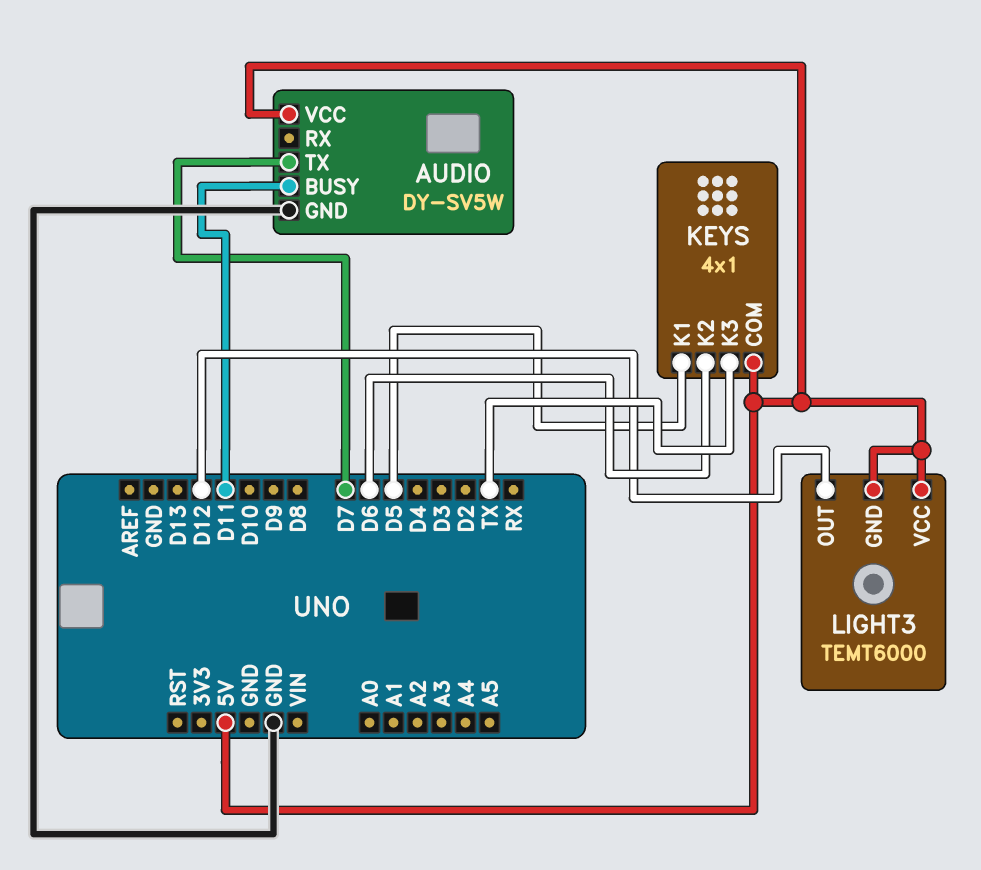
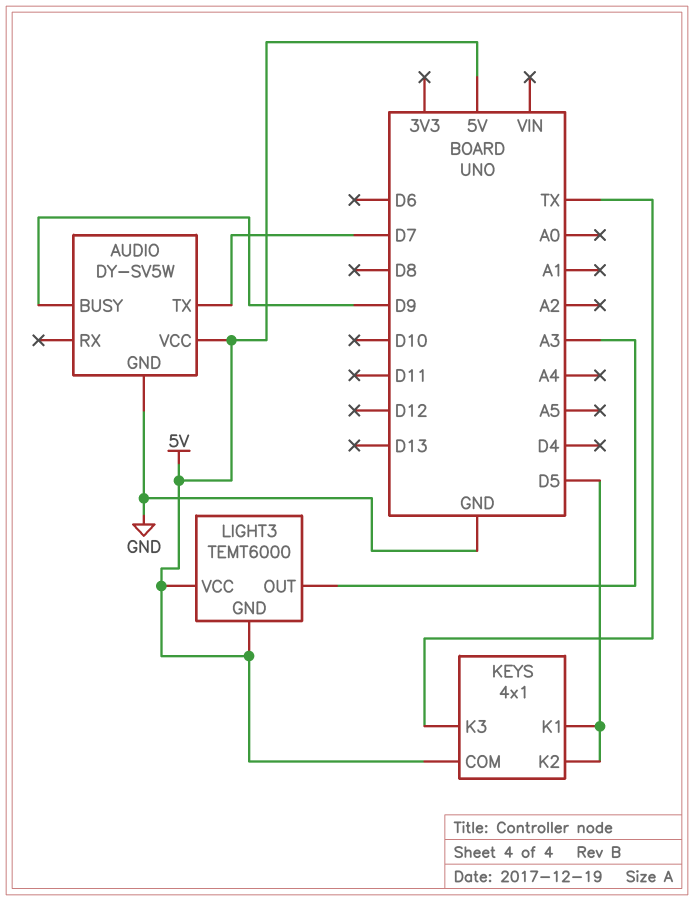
AUDIO pin BUSY: D11 -> D9
KEYS pin K2: D6 -> D5
LIGHT3 pin OUT: D12 -> A3

